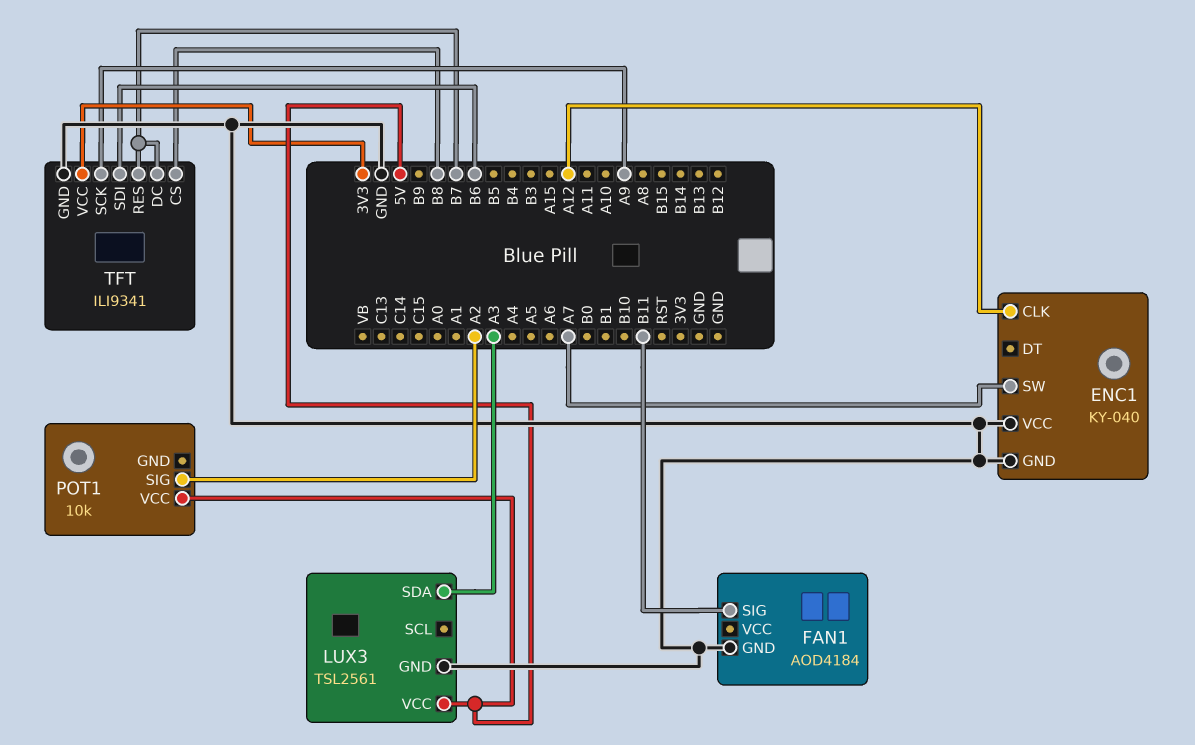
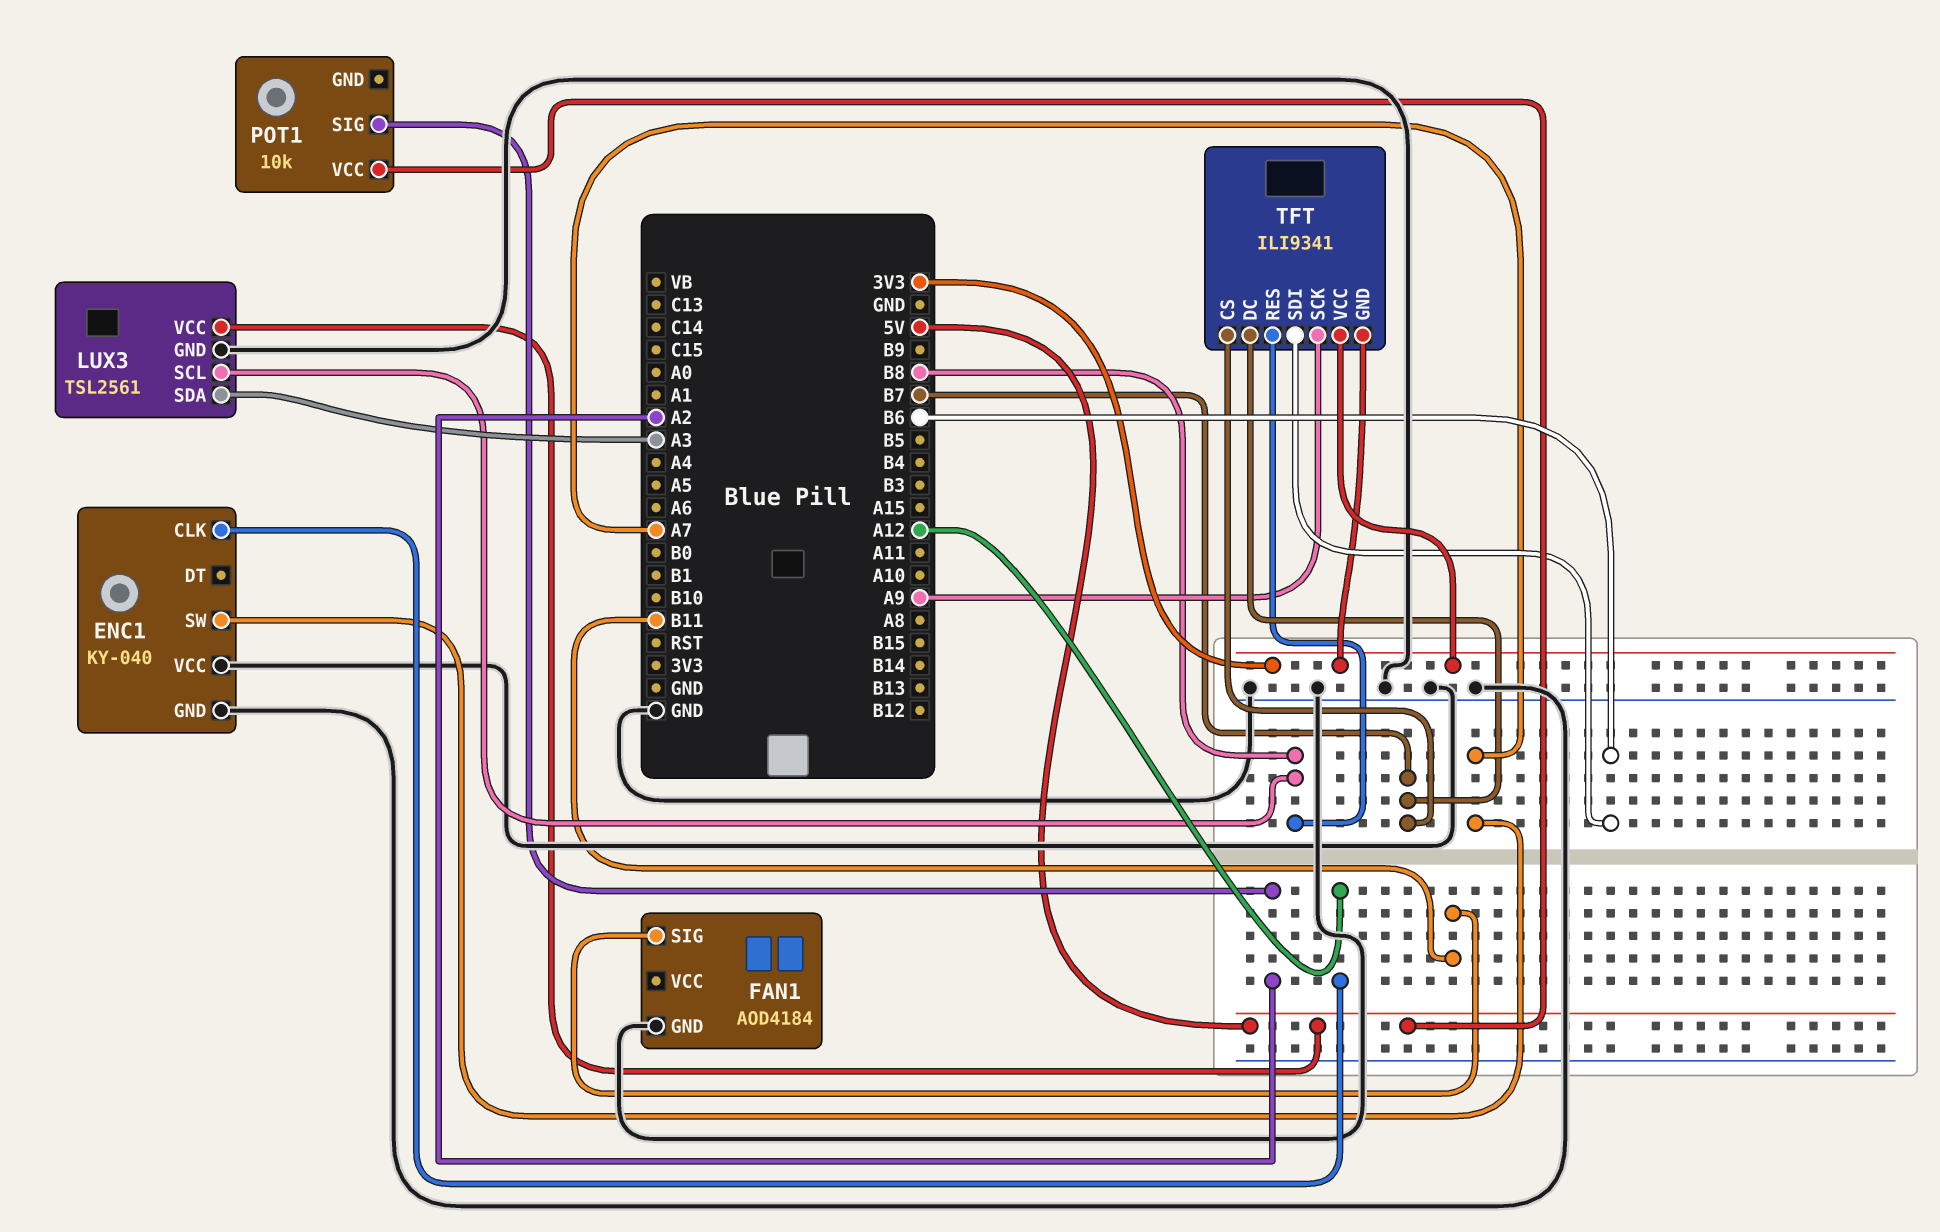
LUX3 pin SCL: none -> B8
TFT pin CS: B8 -> B7
TFT pin GND: GND -> 3V3
TFT pin RES: B7 -> B8

